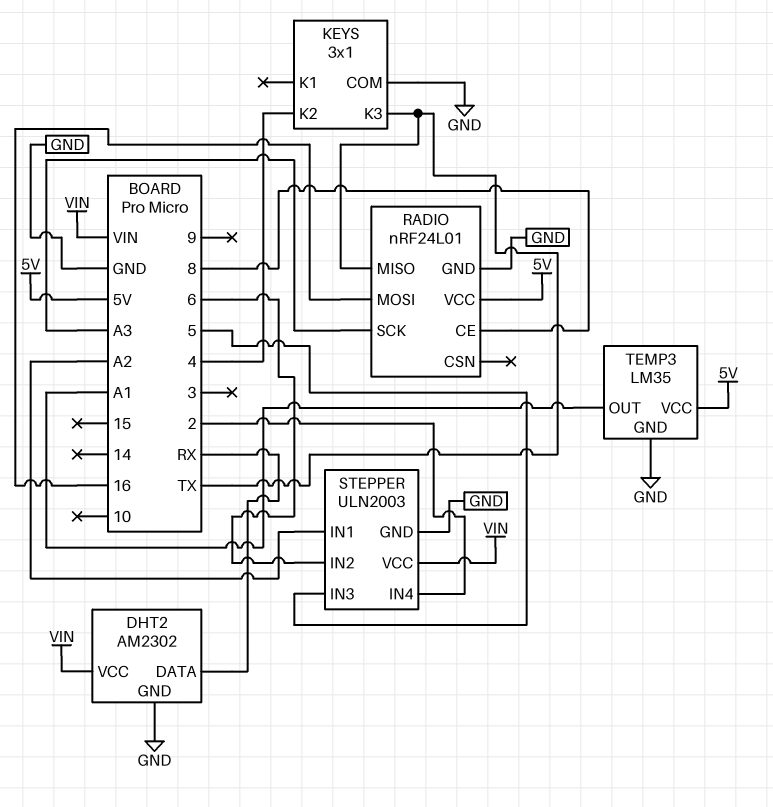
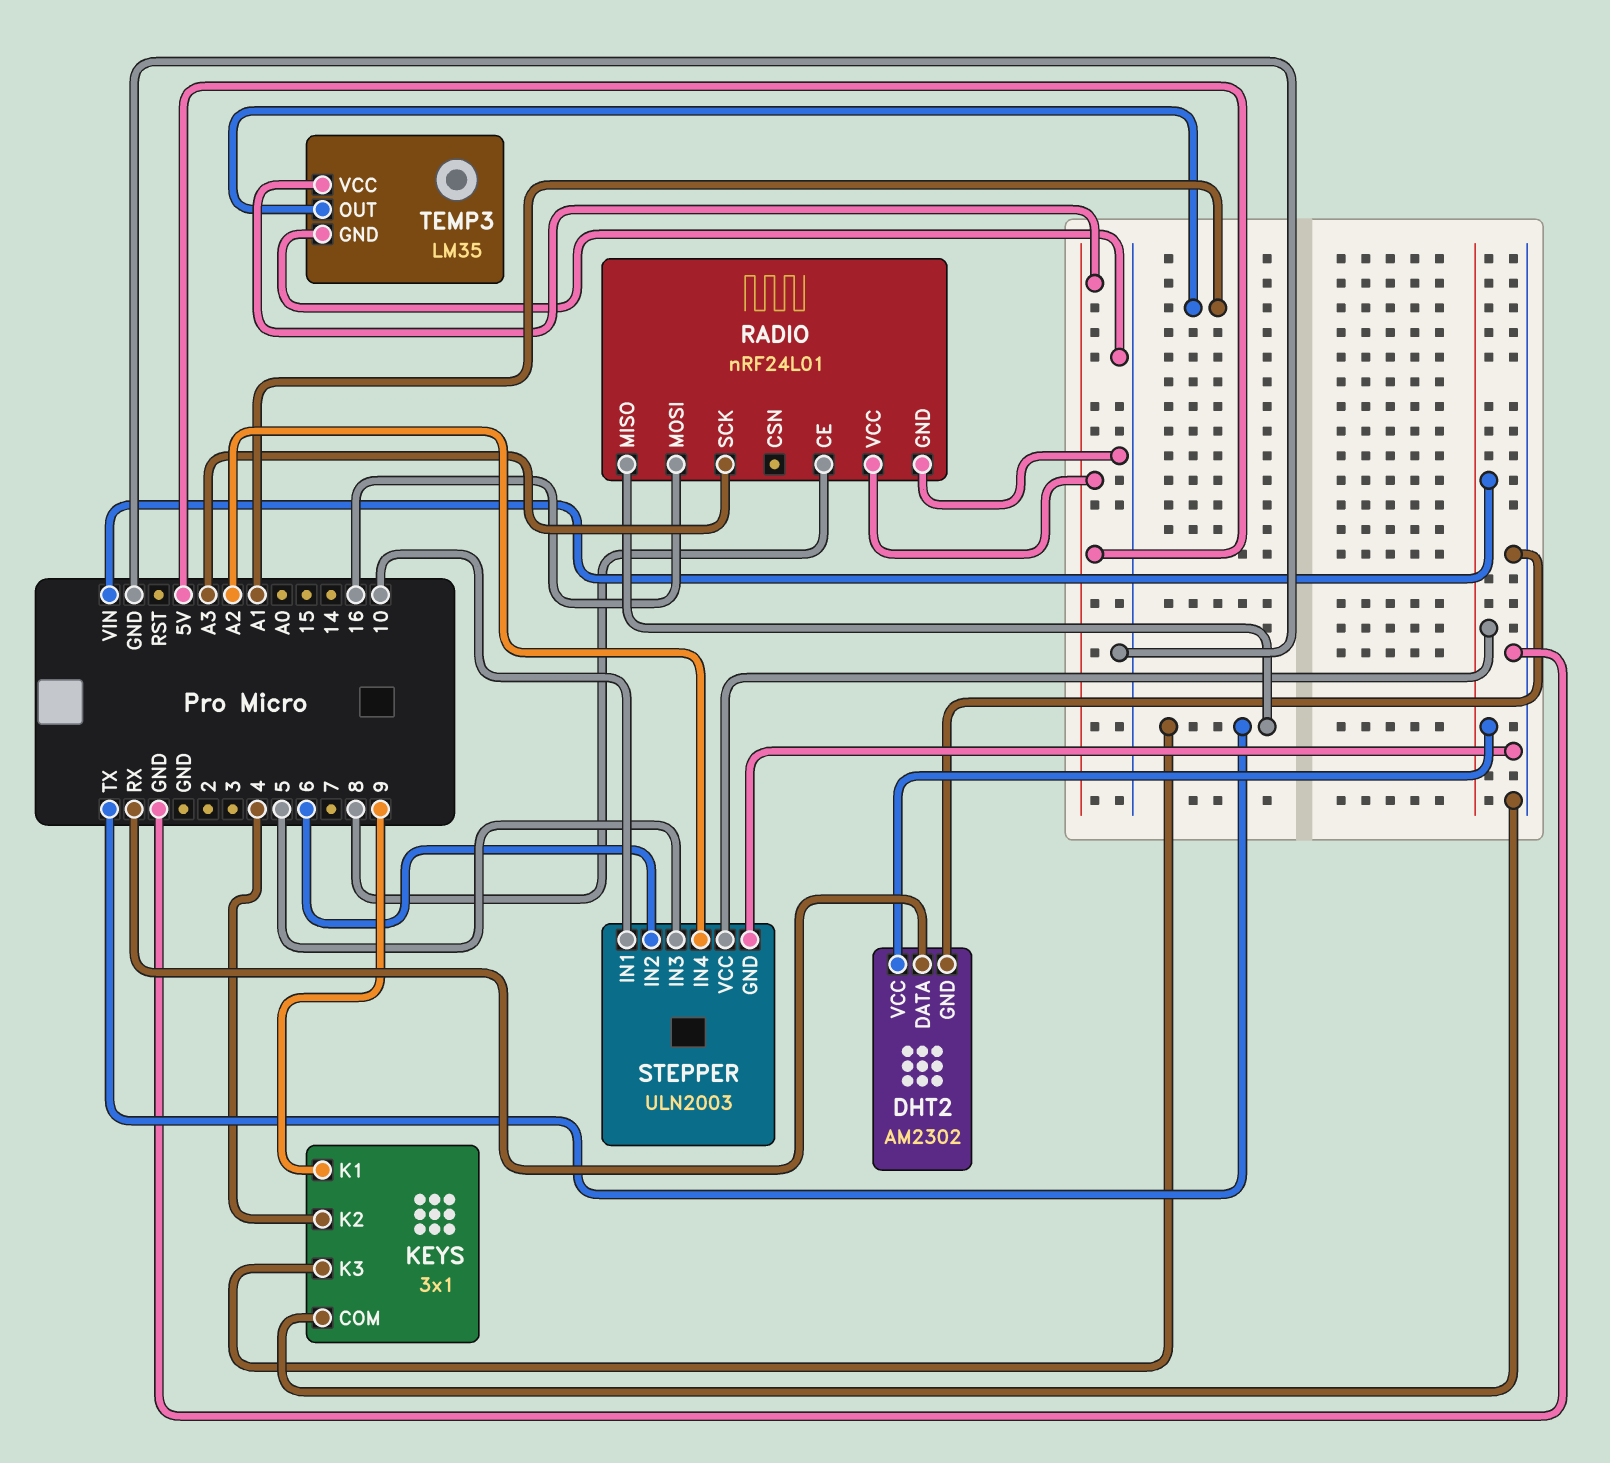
KEYS pin K1: none -> 9
STEPPER pin IN1: A2 -> 10
STEPPER pin IN4: 2 -> A2

